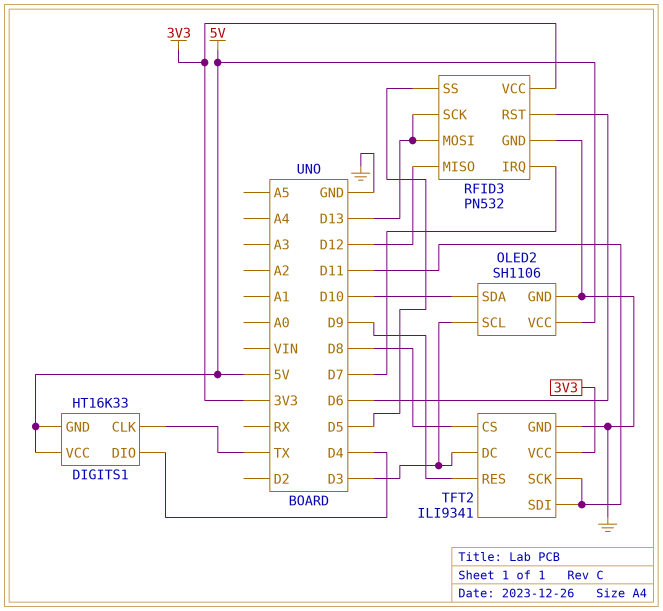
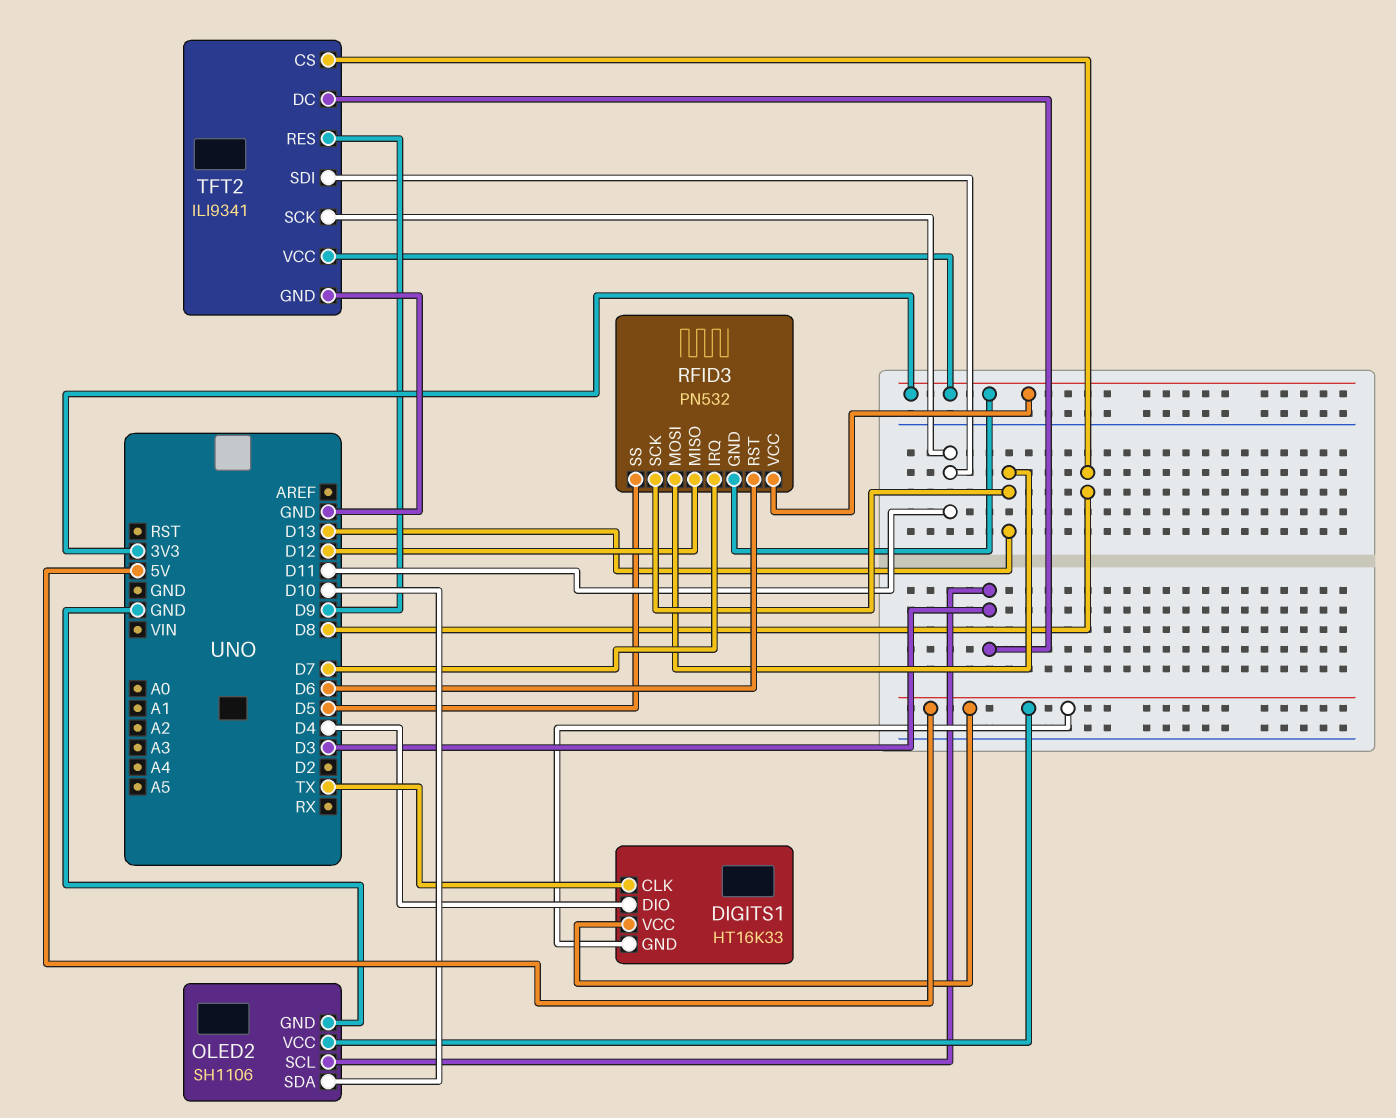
RFID3 pin GND: GND -> 3V3

